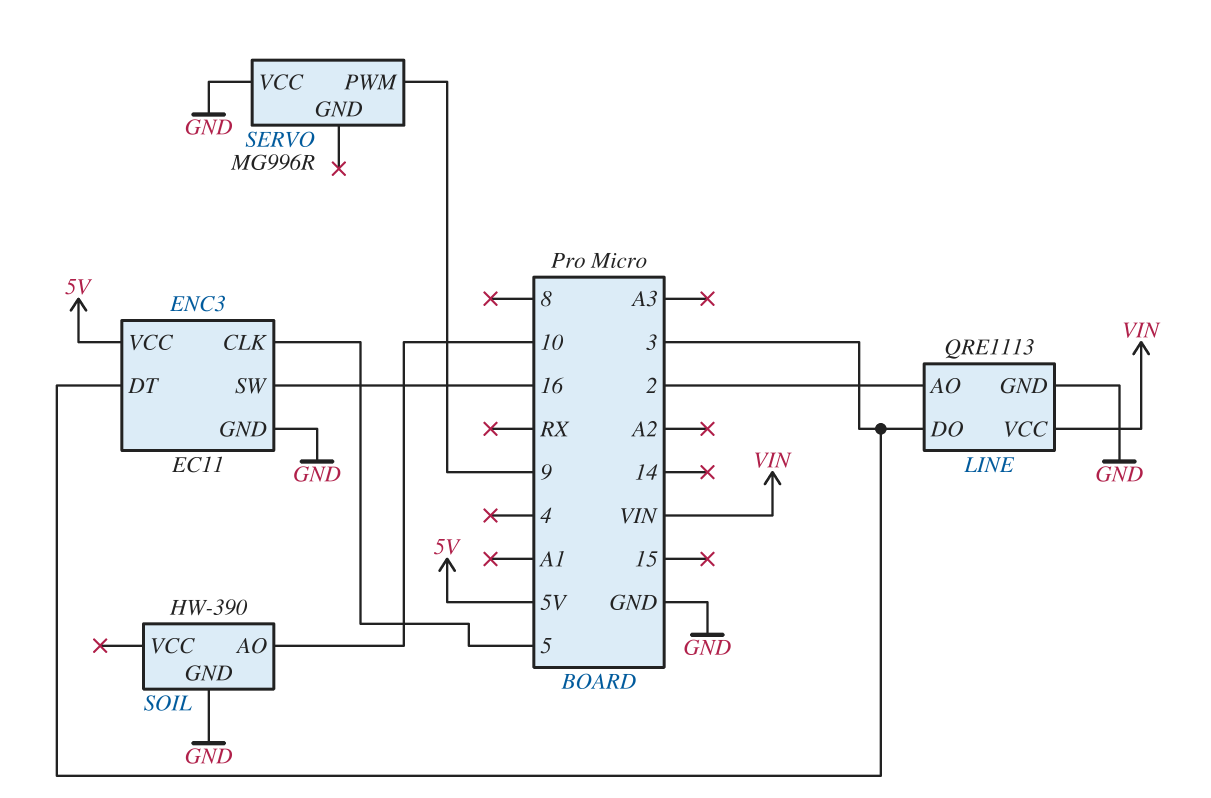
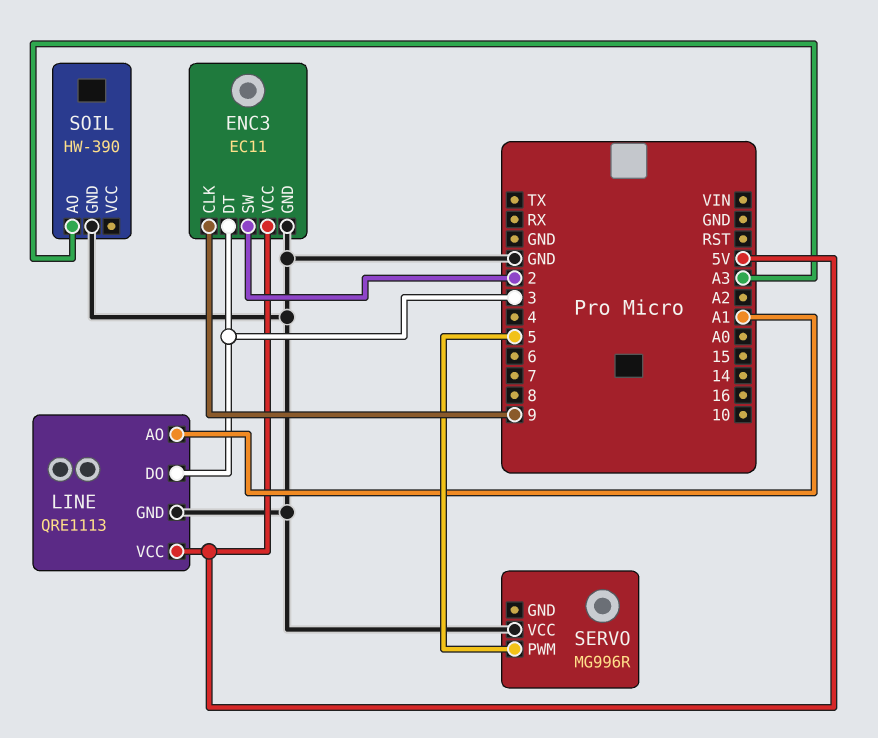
ENC3 pin CLK: 5 -> 9
ENC3 pin SW: 16 -> 2
LINE pin AO: 2 -> A1
LINE pin VCC: VIN -> 5V
SERVO pin PWM: 9 -> 5
SOIL pin AO: 10 -> A3

